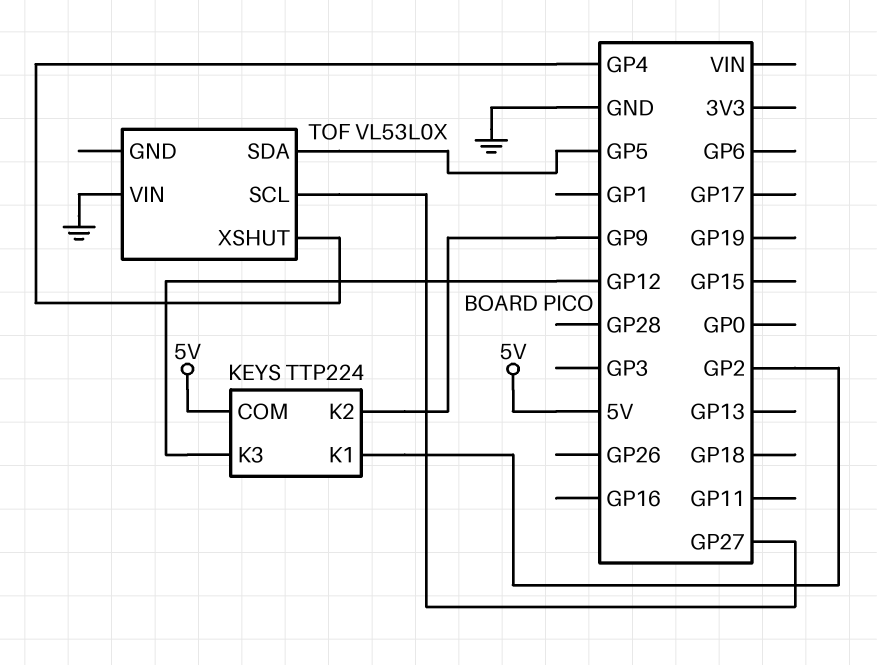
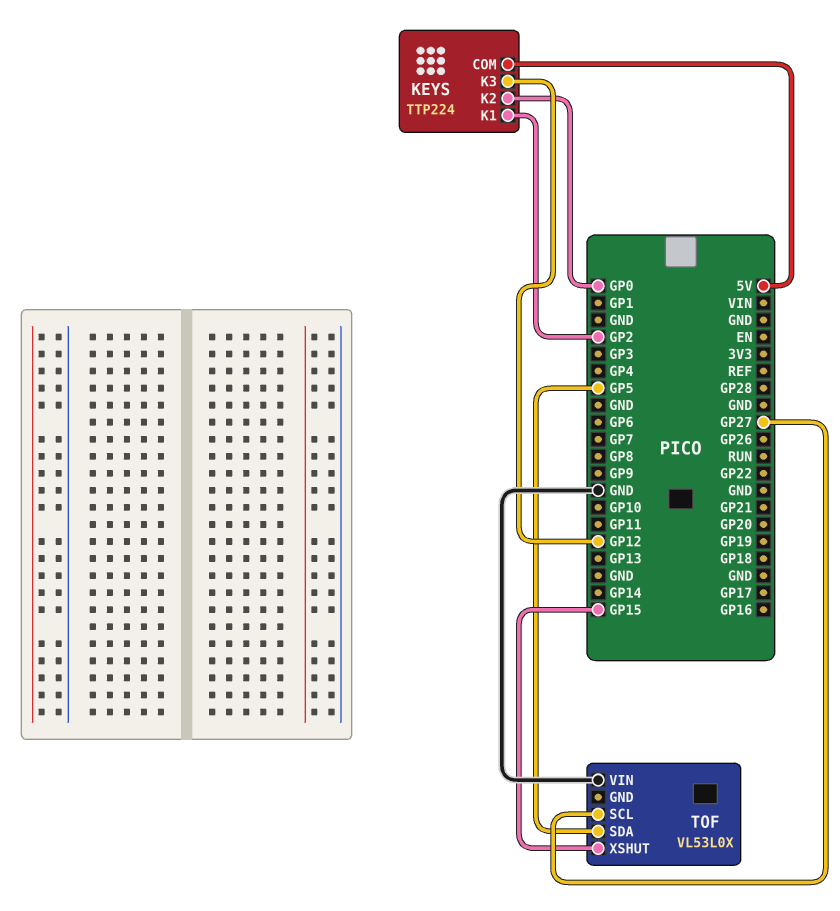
KEYS pin K2: GP9 -> GP0
TOF pin XSHUT: GP4 -> GP15

